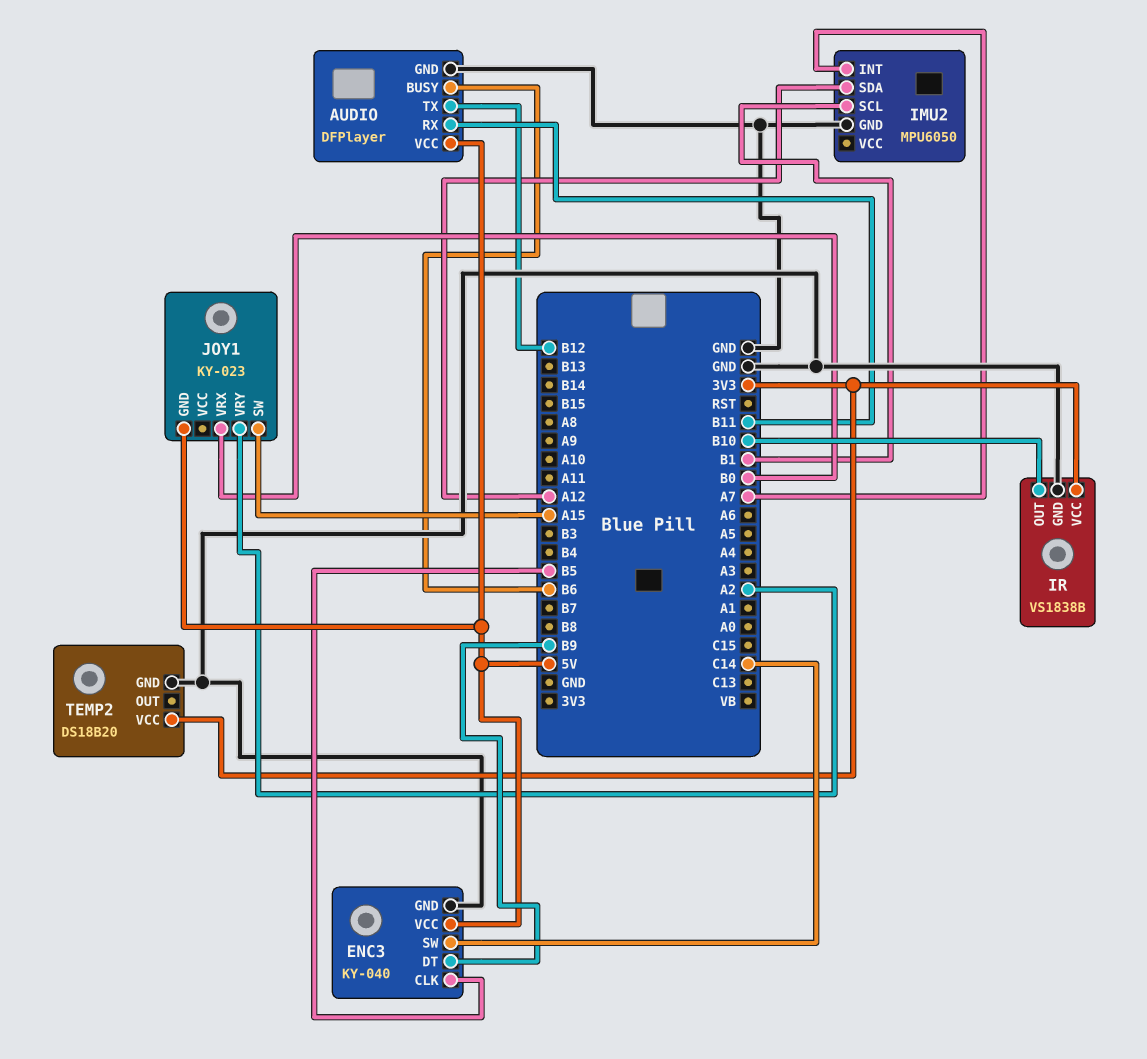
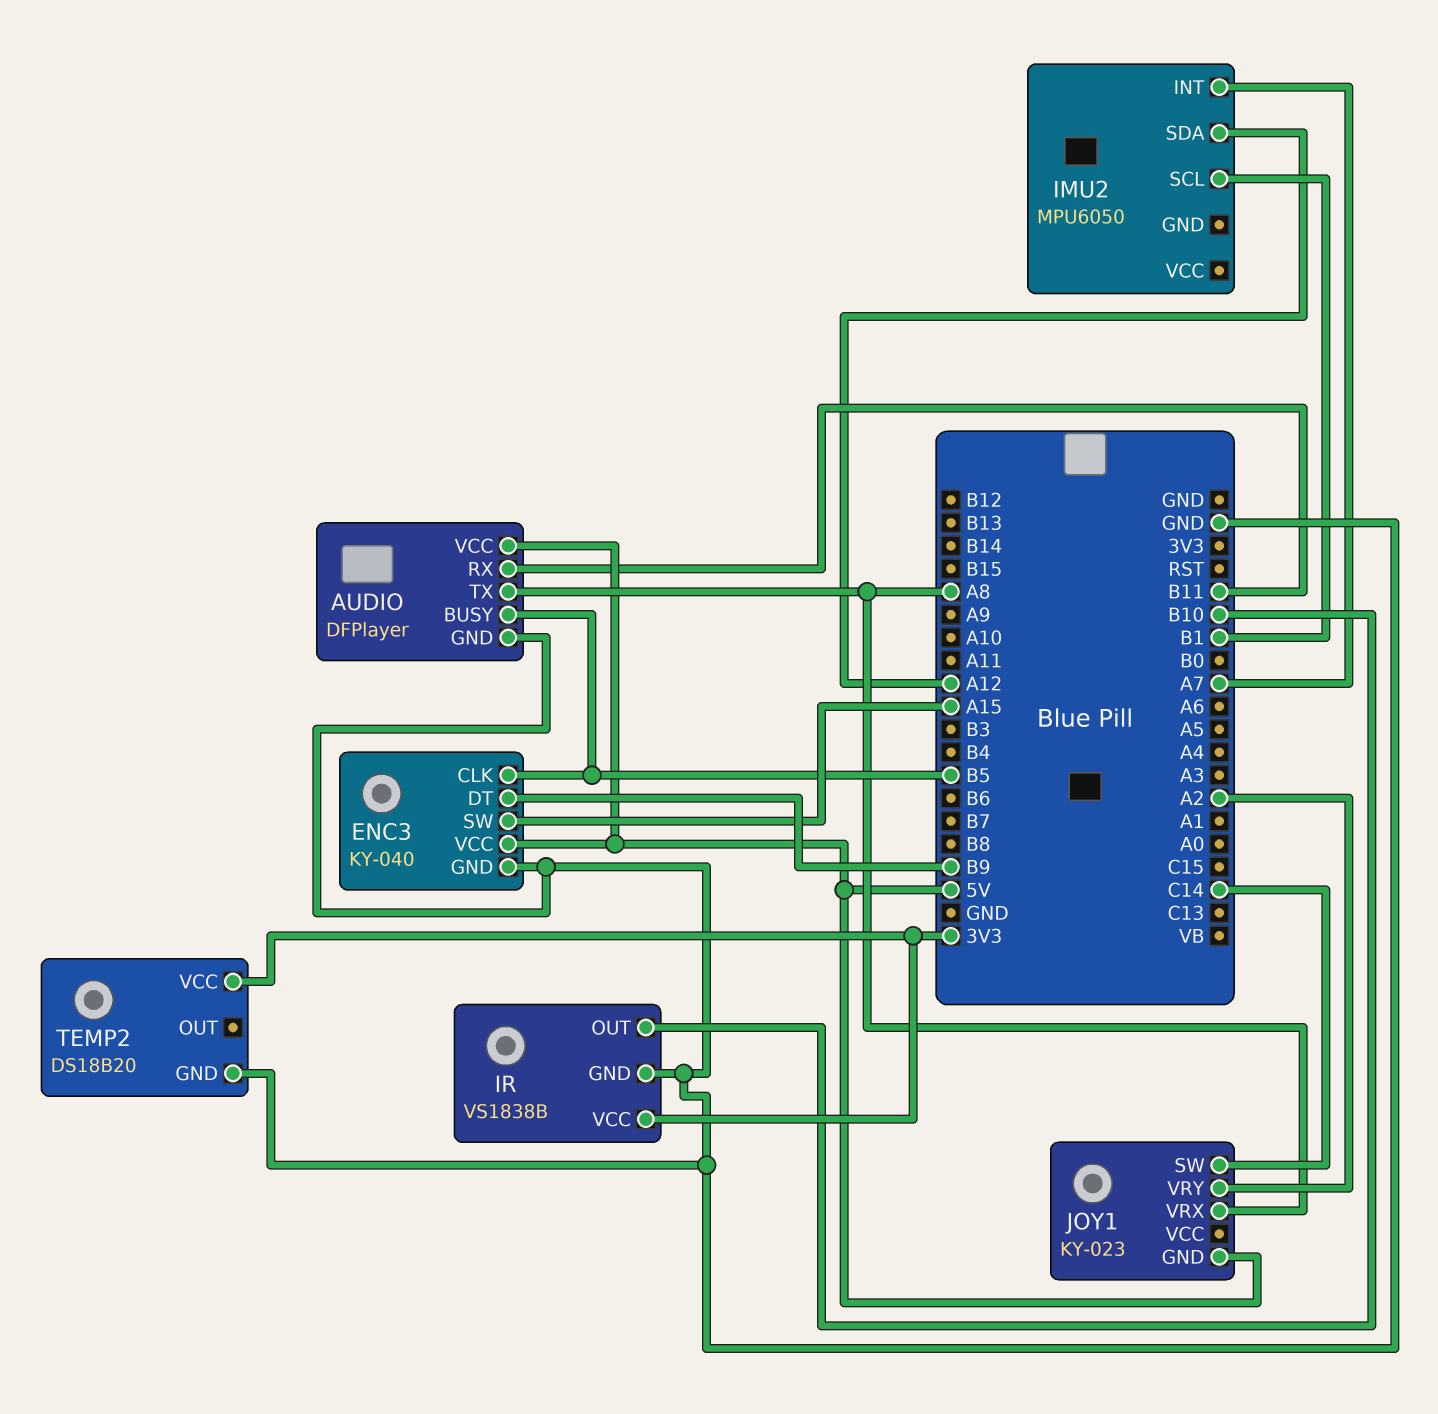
AUDIO pin BUSY: B6 -> B5
AUDIO pin TX: B12 -> A8
ENC3 pin SW: C14 -> A15
IMU2 pin GND: GND -> none
JOY1 pin SW: A15 -> C14
JOY1 pin VRX: B0 -> A8

